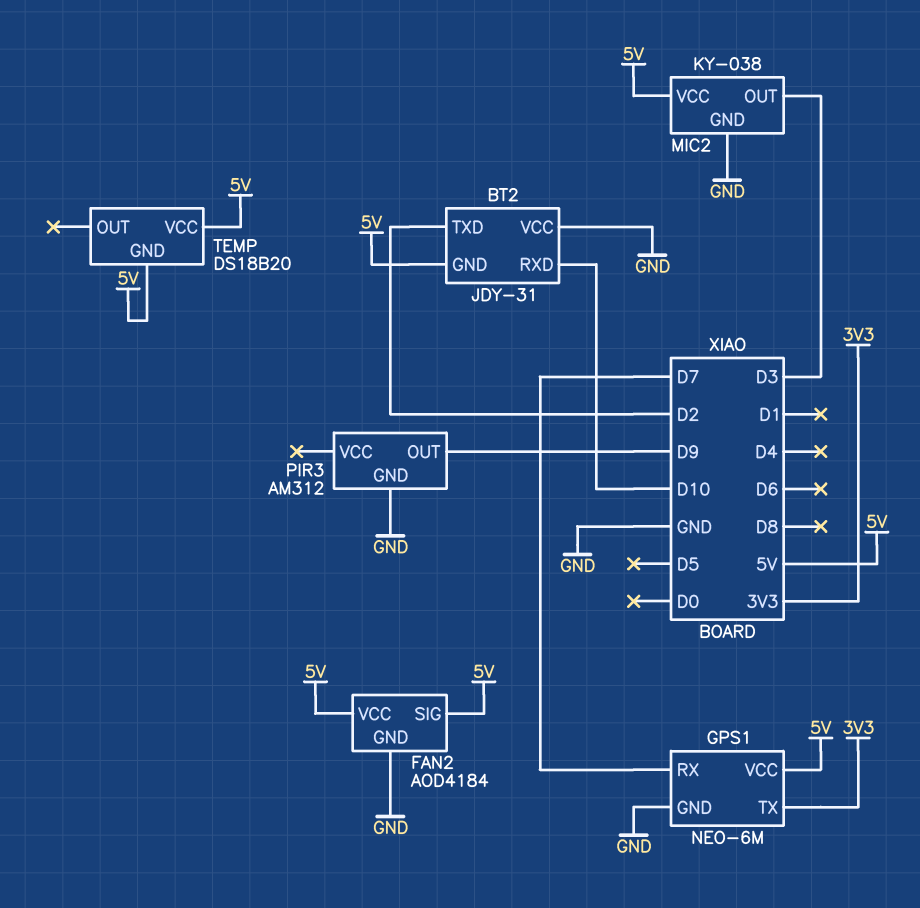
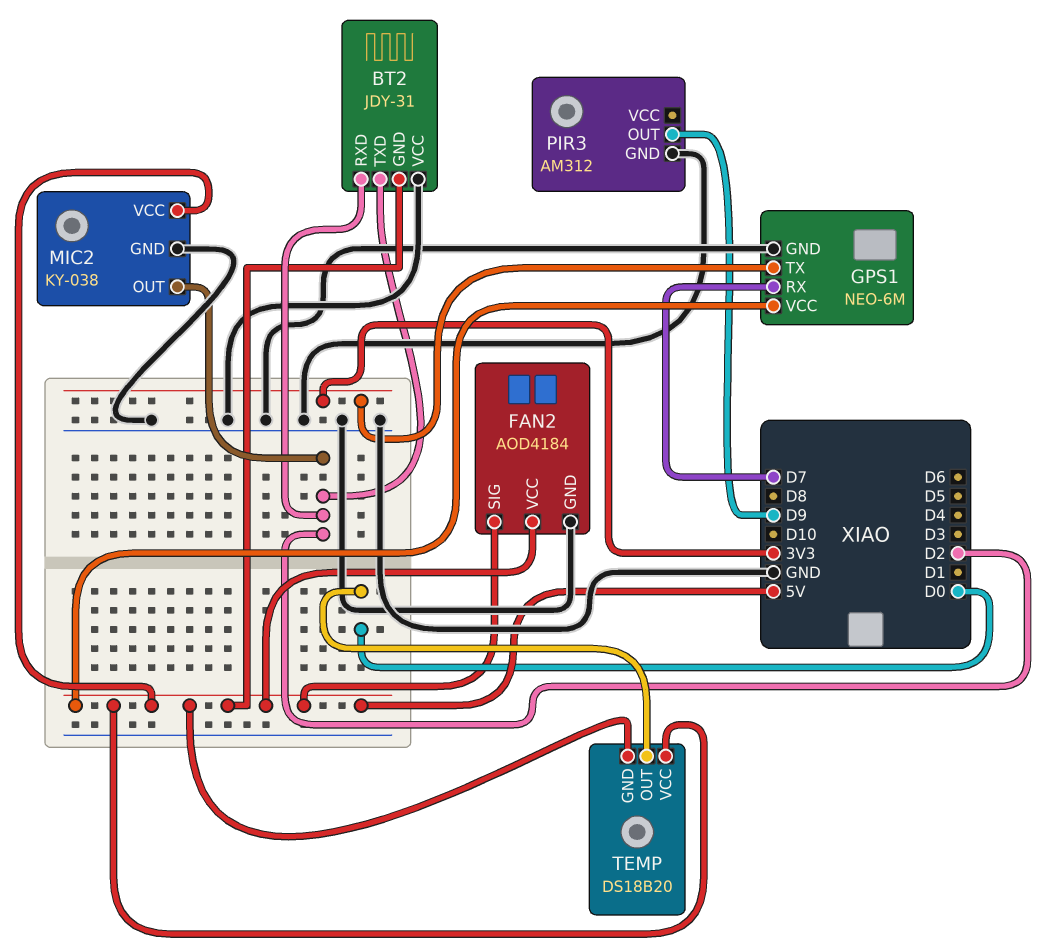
BT2 pin RXD: D10 -> D2
MIC2 pin OUT: D3 -> D2
TEMP pin OUT: none -> D0

